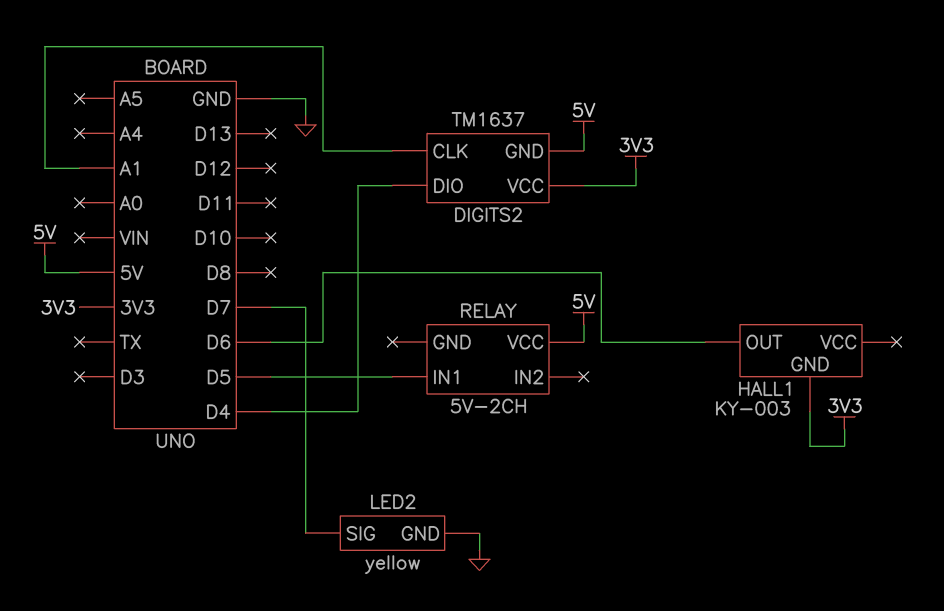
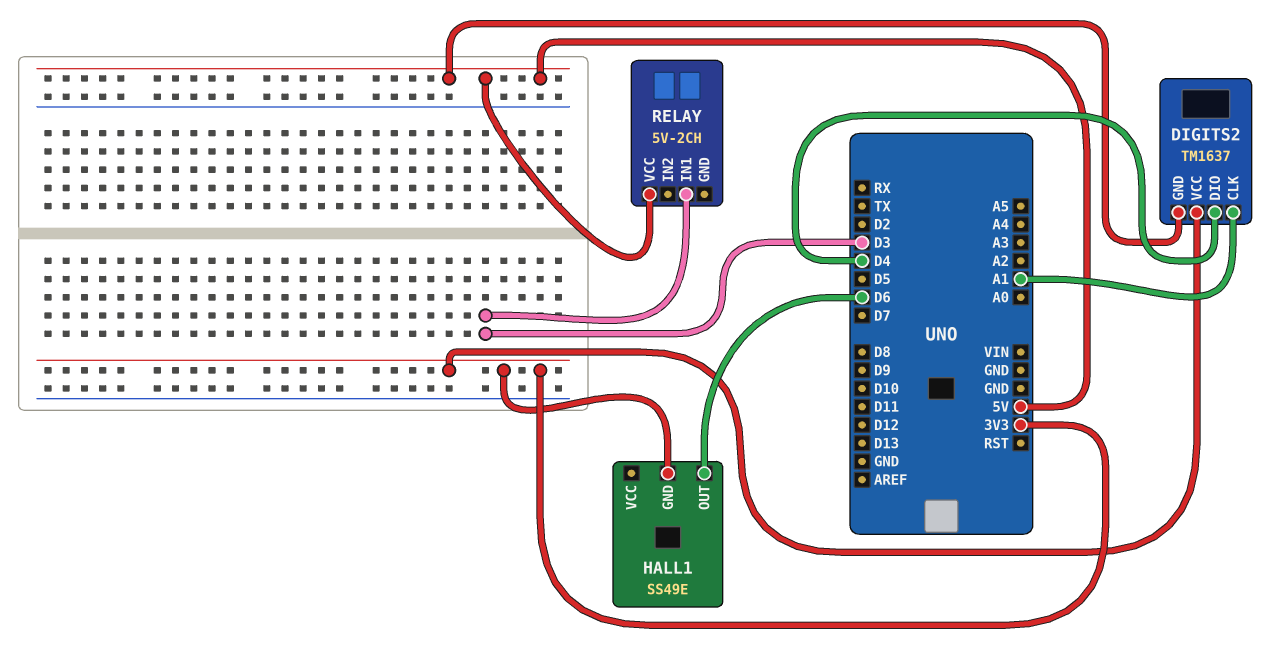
HALL1: KY-003 -> SS49E
LED2: yellow -> none
LED2 pin GND: GND -> none
LED2 pin SIG: D7 -> none
RELAY pin IN1: D5 -> D3

